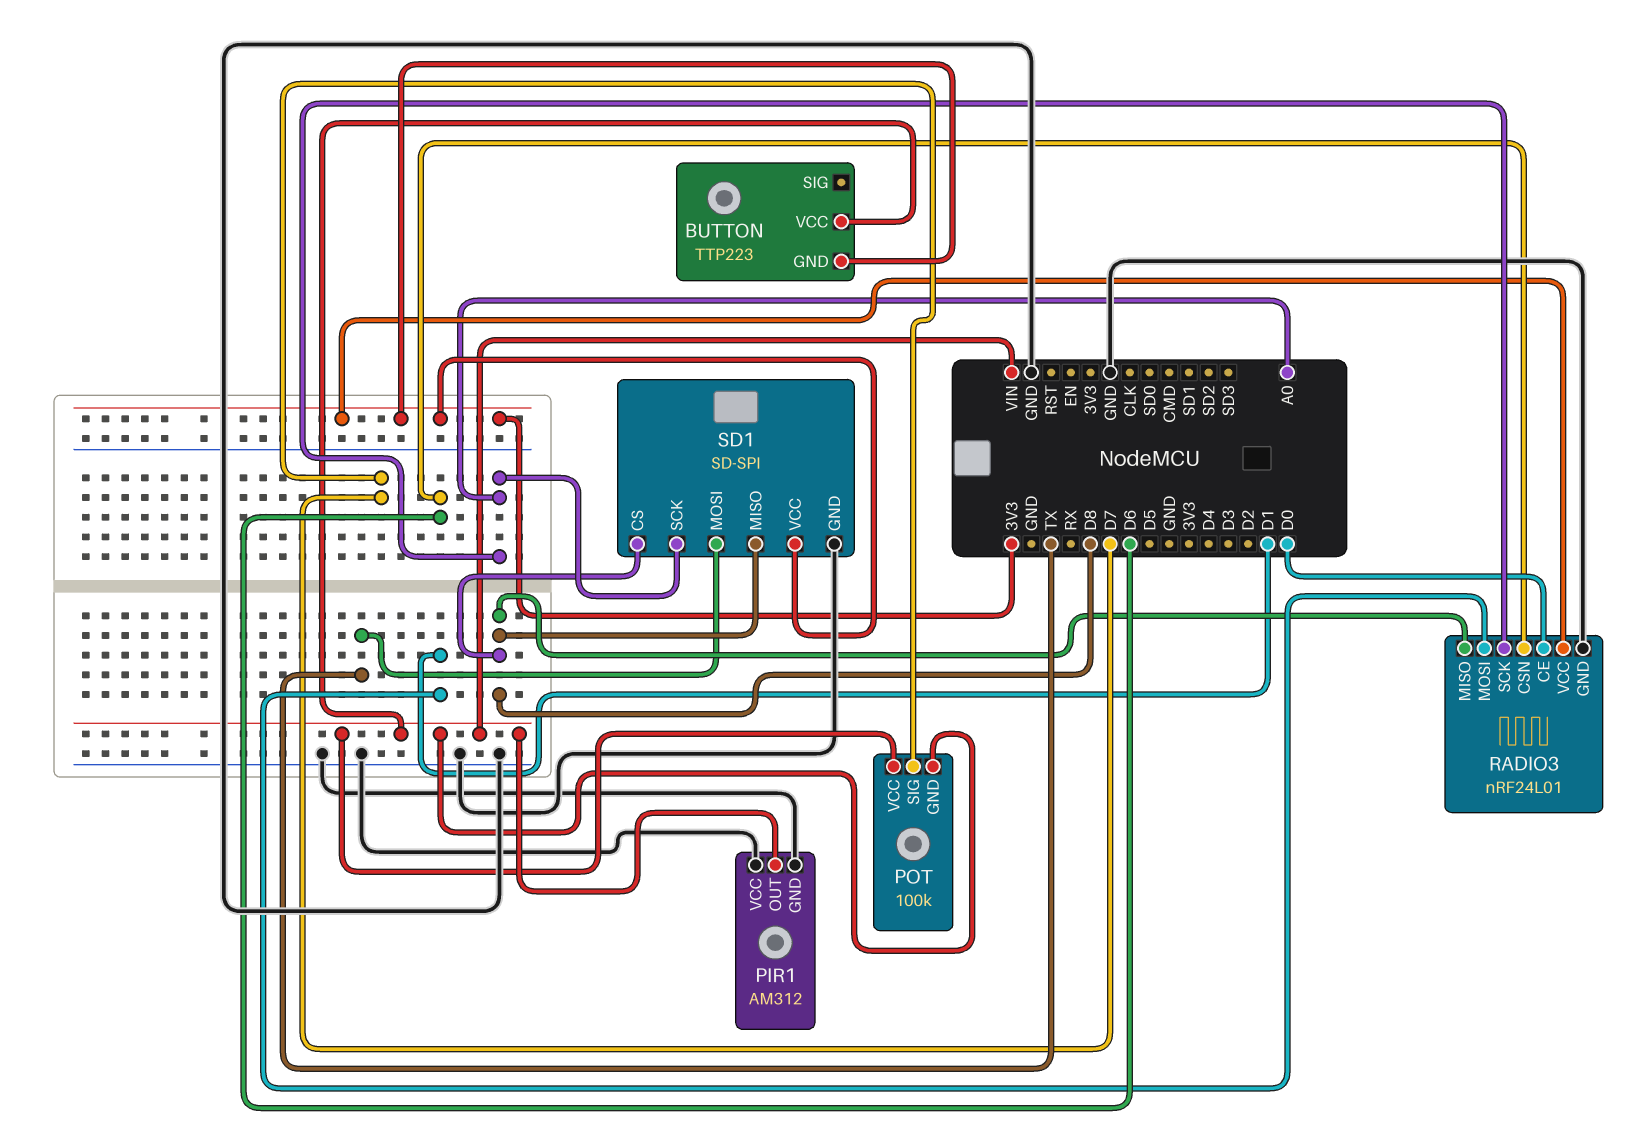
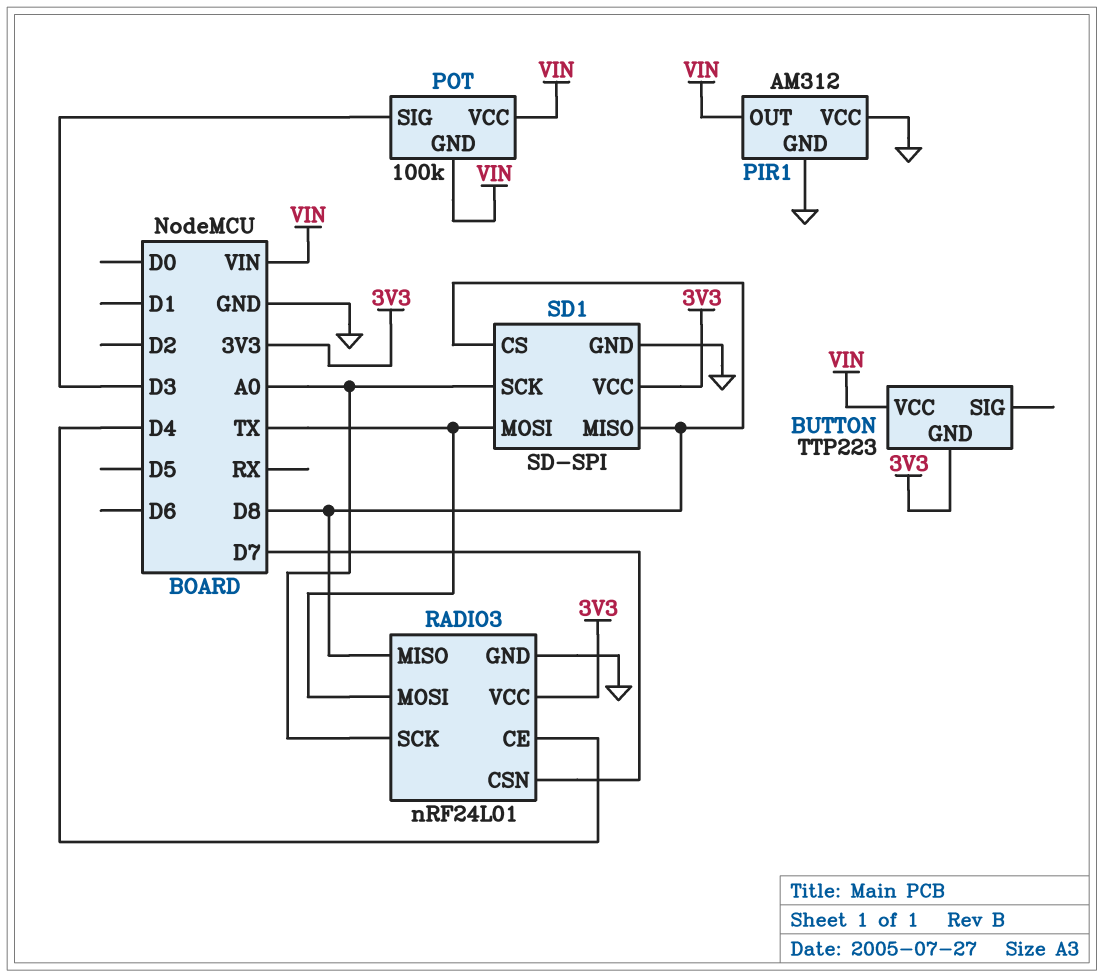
POT pin SIG: D7 -> D3
RADIO3 pin CE: D0 -> D4
RADIO3 pin CSN: D6 -> D7
RADIO3 pin MOSI: D1 -> TX

